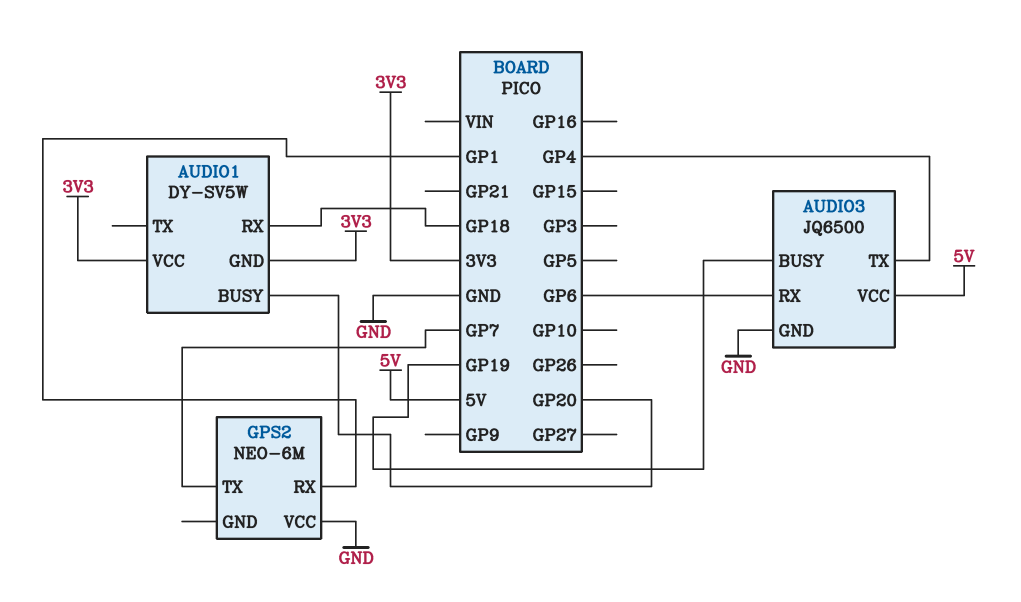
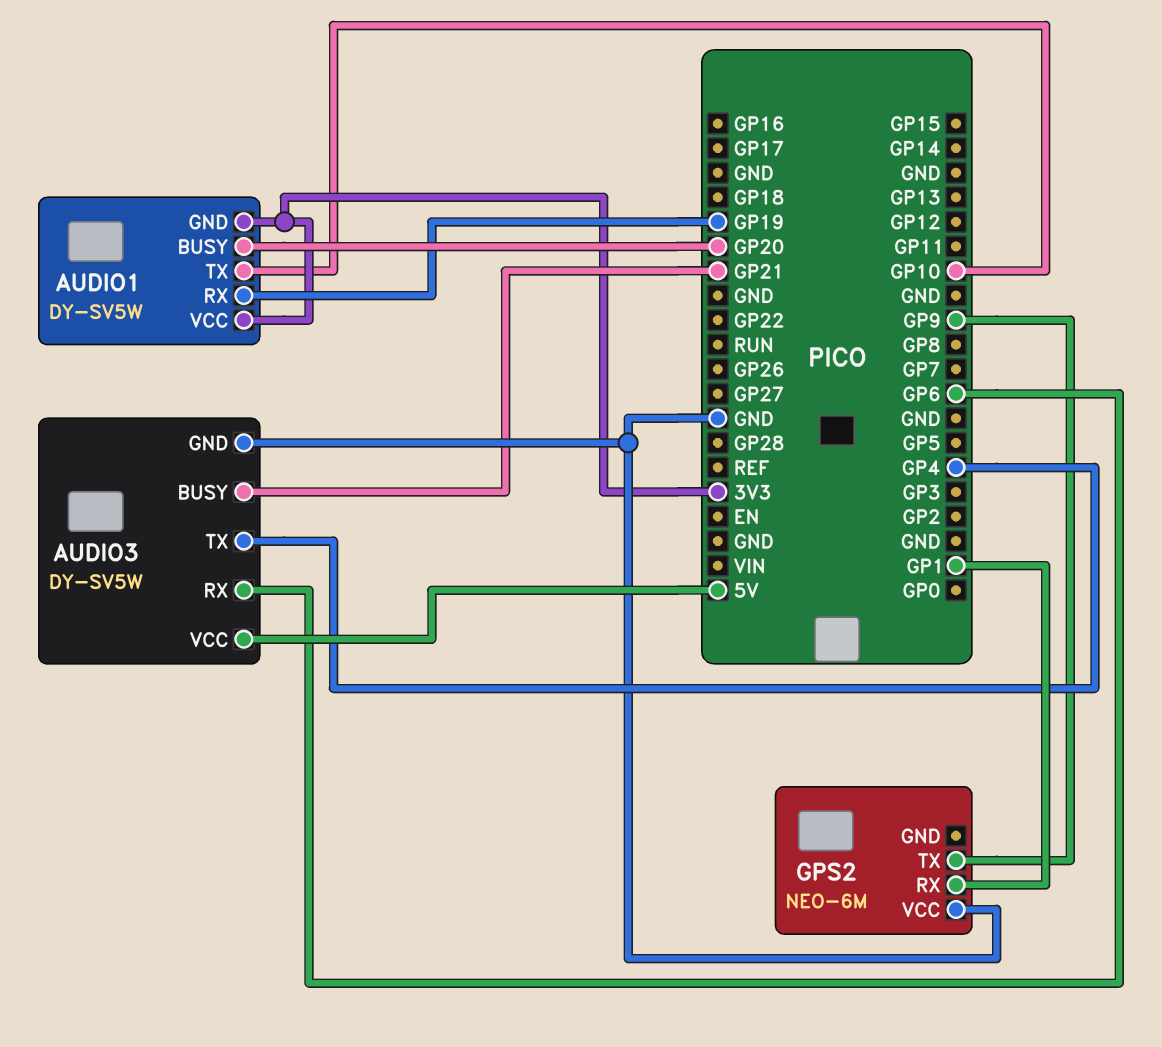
AUDIO1 pin RX: GP18 -> GP19
AUDIO1 pin TX: none -> GP10
AUDIO3: JQ6500 -> DY-SV5W
AUDIO3 pin BUSY: GP19 -> GP21
GPS2 pin TX: GP7 -> GP9

